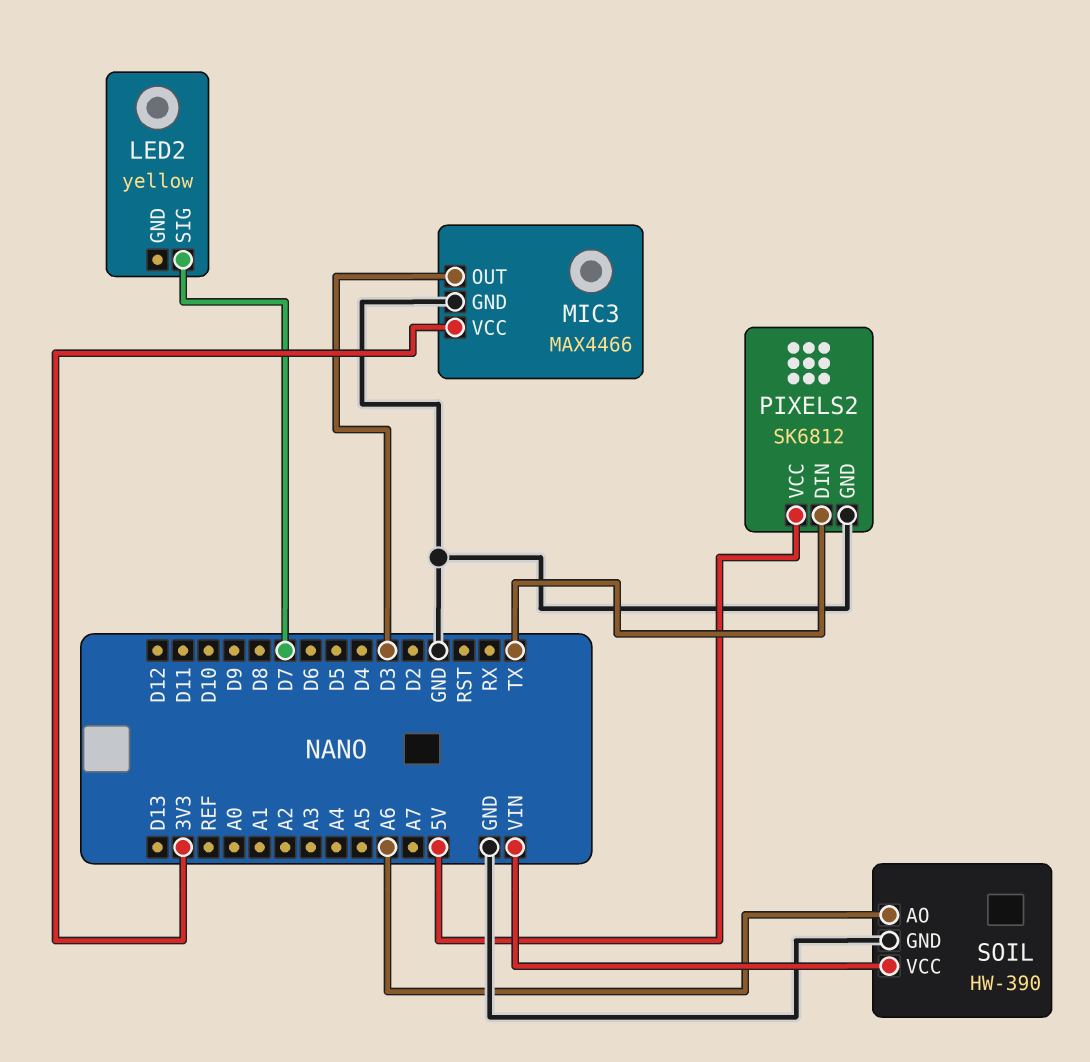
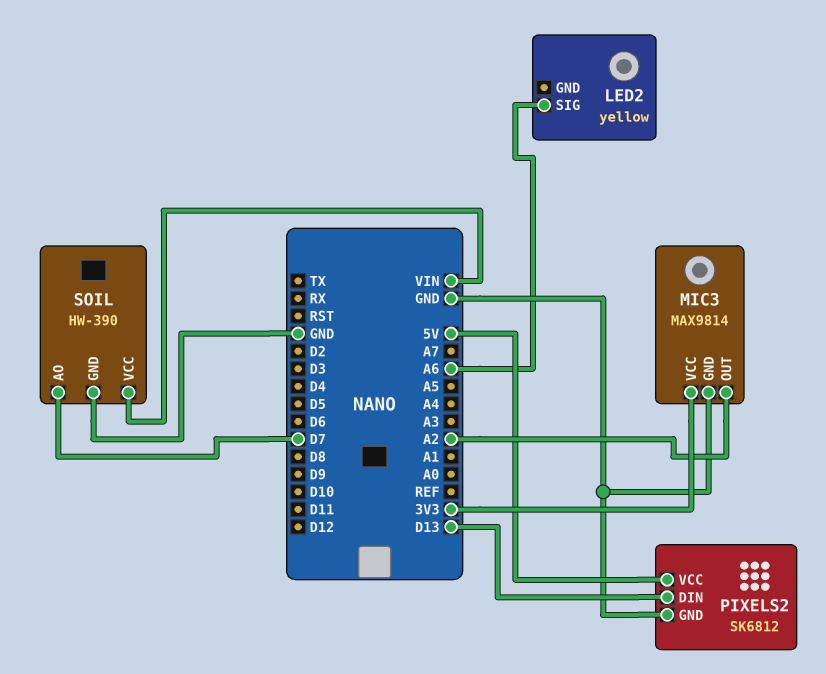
LED2 pin SIG: D7 -> A6
MIC3: MAX4466 -> MAX9814
MIC3 pin OUT: D3 -> A2
PIXELS2 pin DIN: TX -> D13
SOIL pin AO: A6 -> D7

